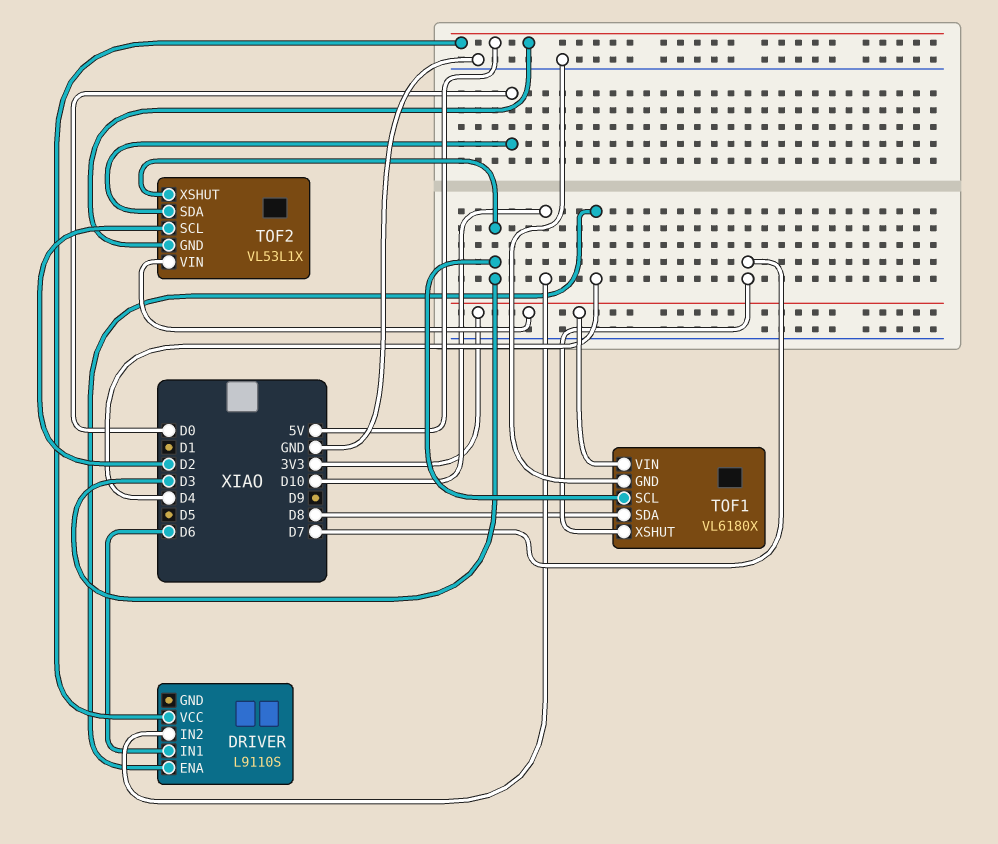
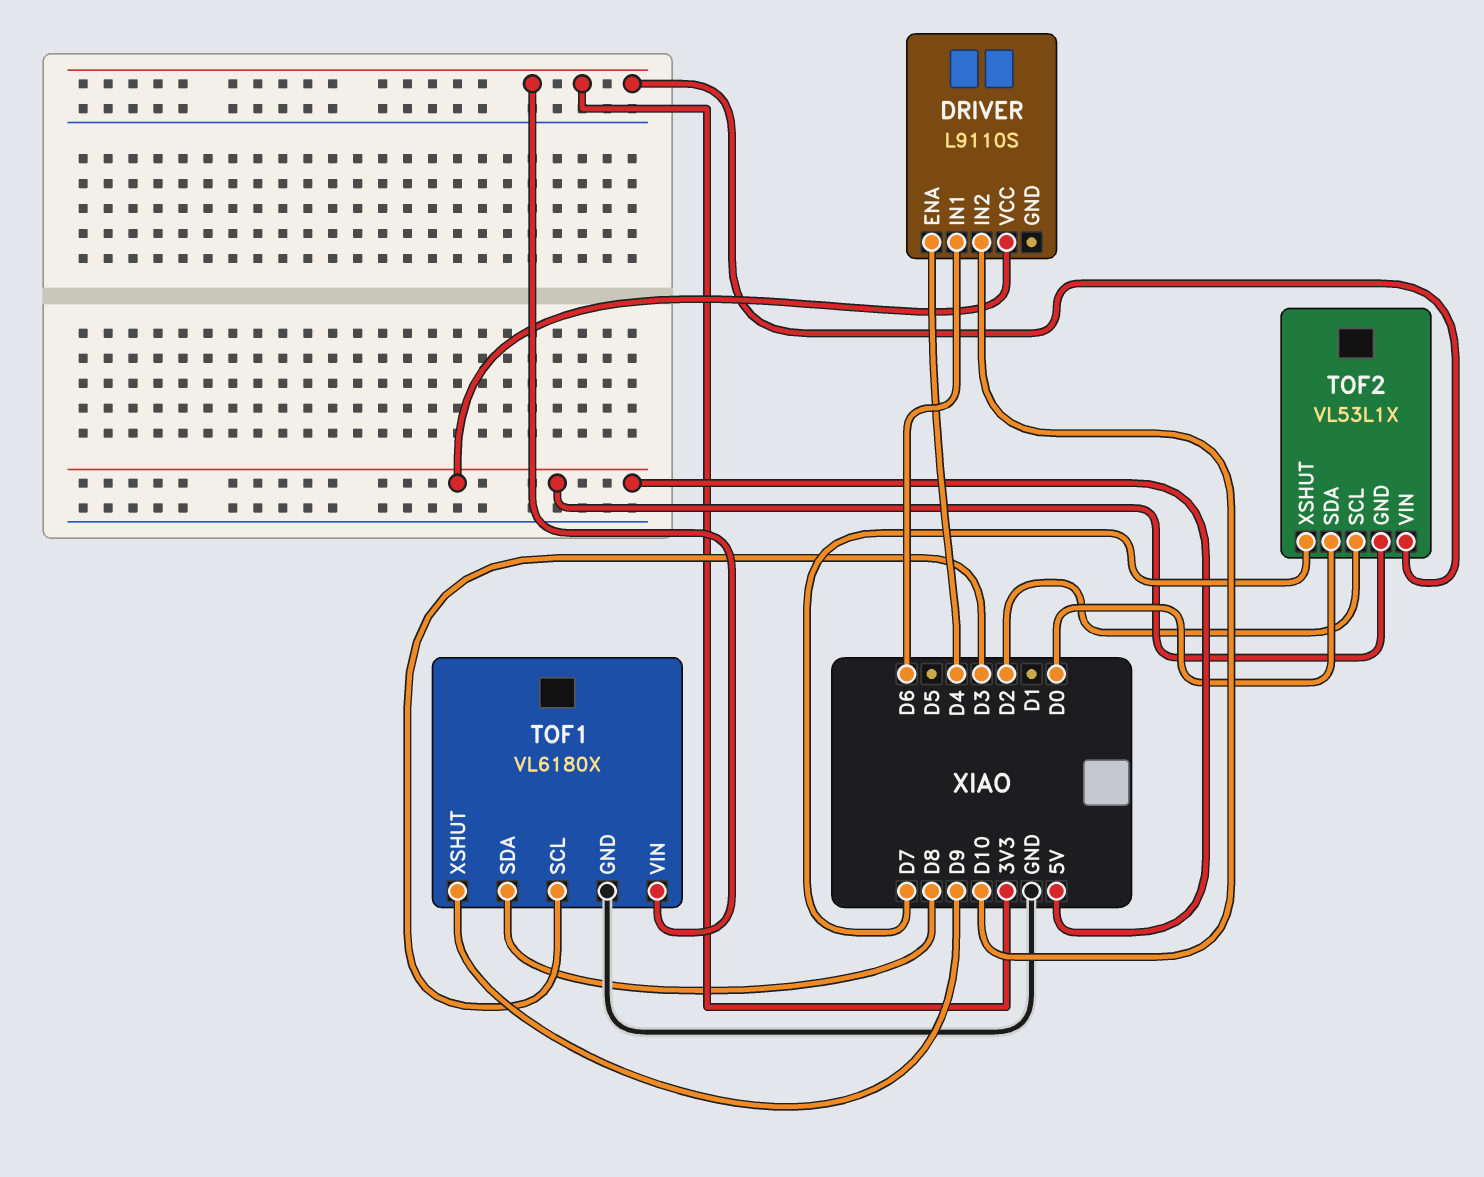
TOF1 pin XSHUT: D7 -> D9
TOF2 pin XSHUT: D3 -> D7

